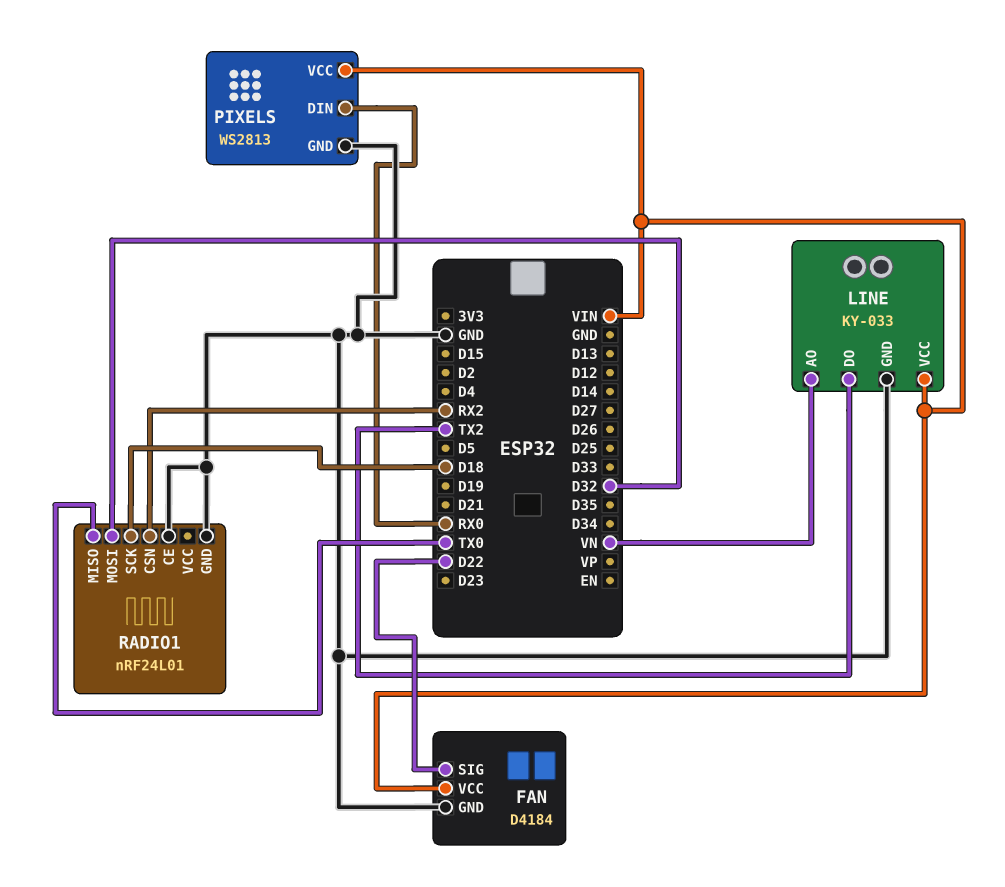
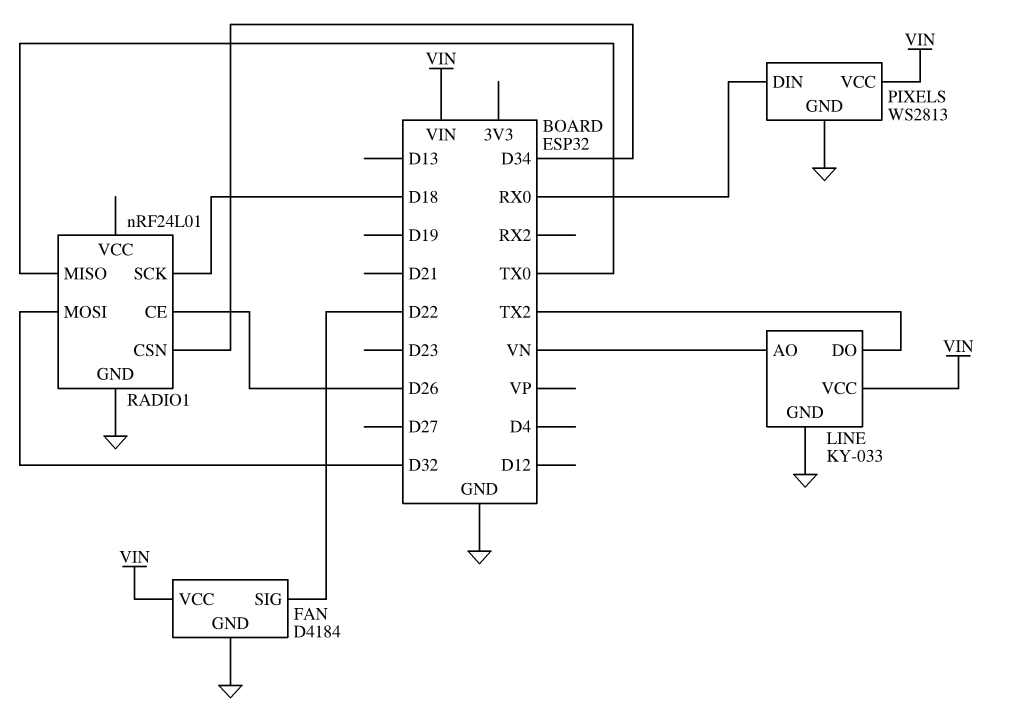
RADIO1 pin CE: GND -> D26
RADIO1 pin CSN: RX2 -> D34

